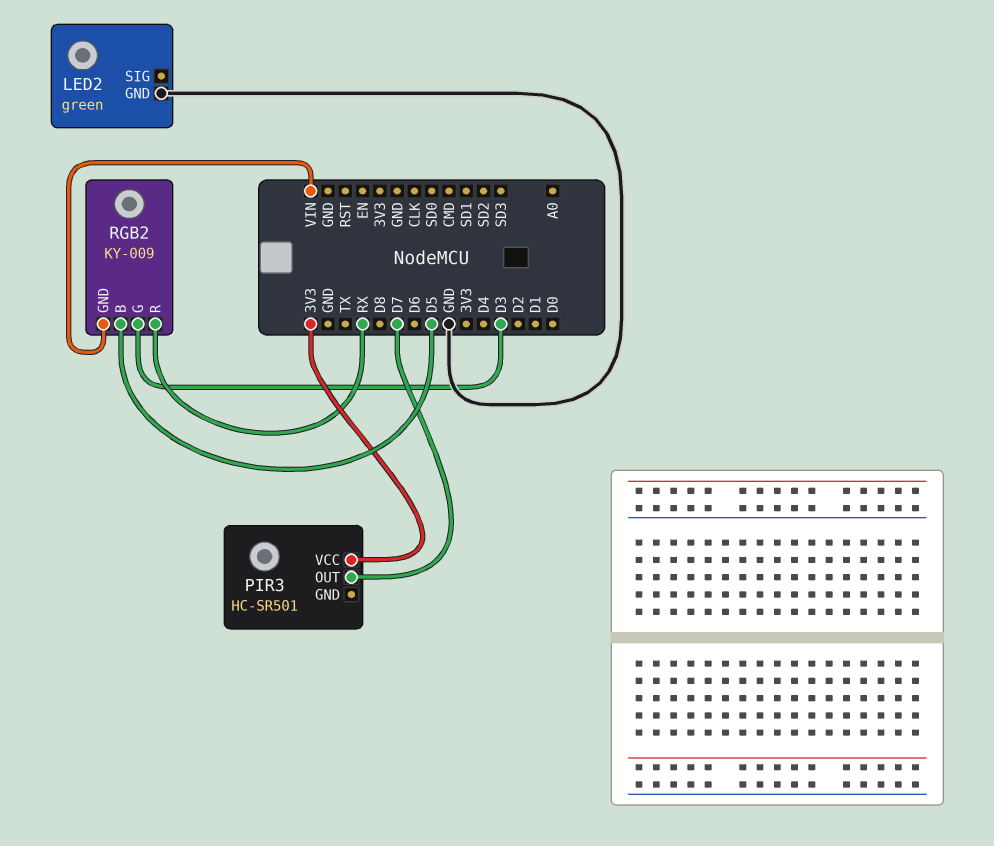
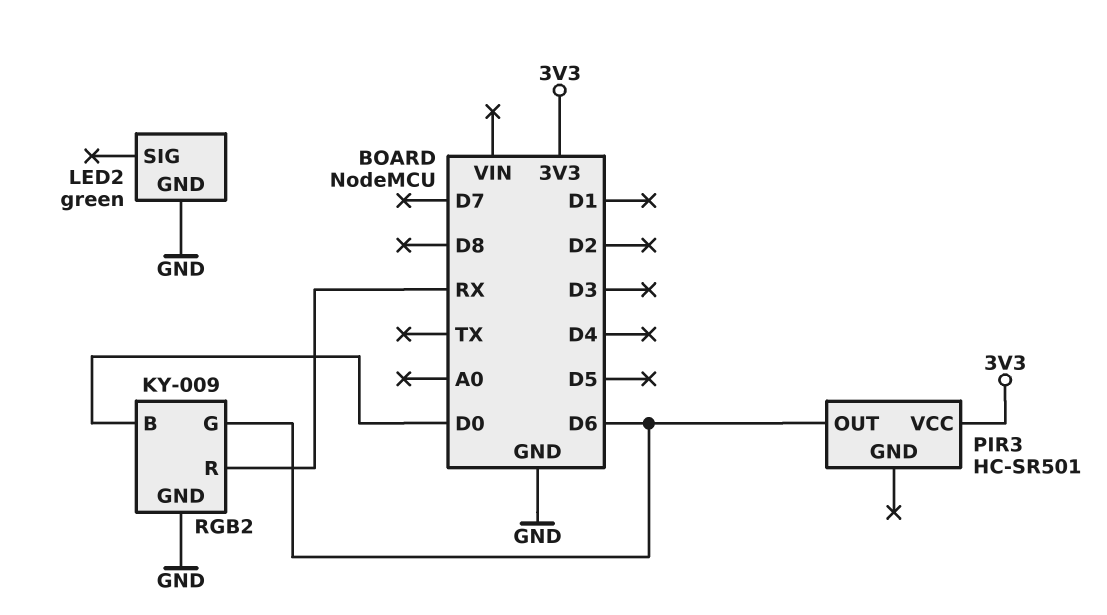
PIR3 pin OUT: D7 -> D6
RGB2 pin B: D5 -> D0
RGB2 pin G: D3 -> D6
RGB2 pin GND: VIN -> GND

